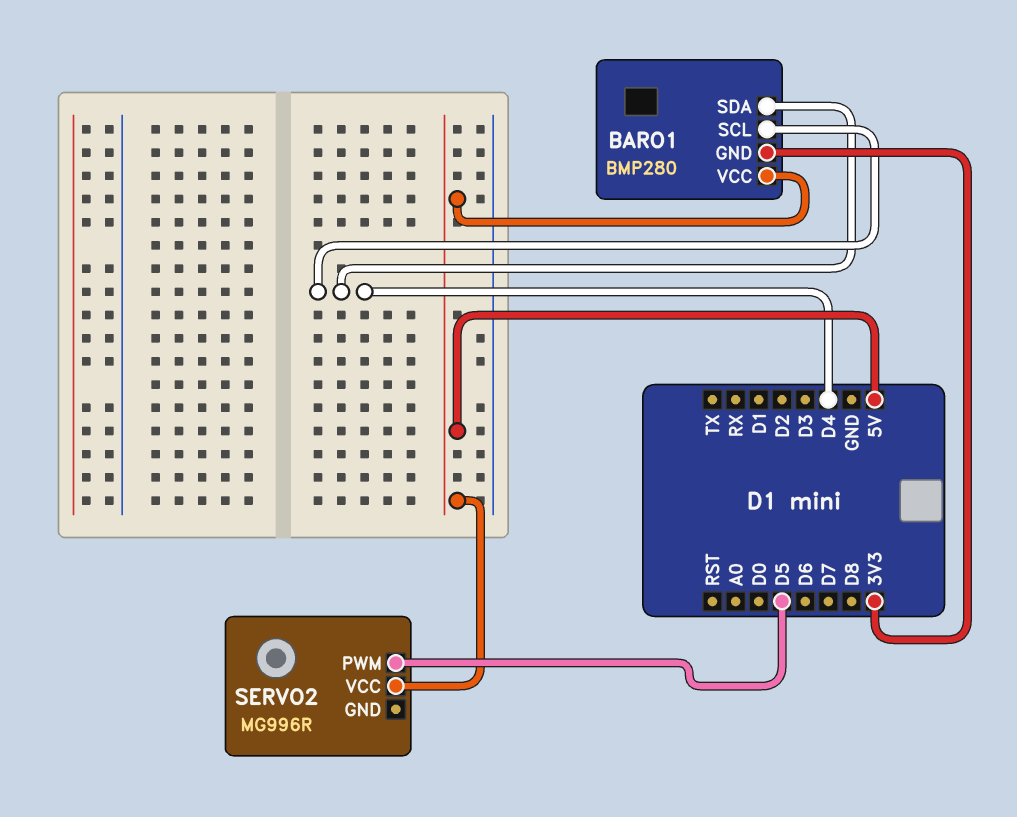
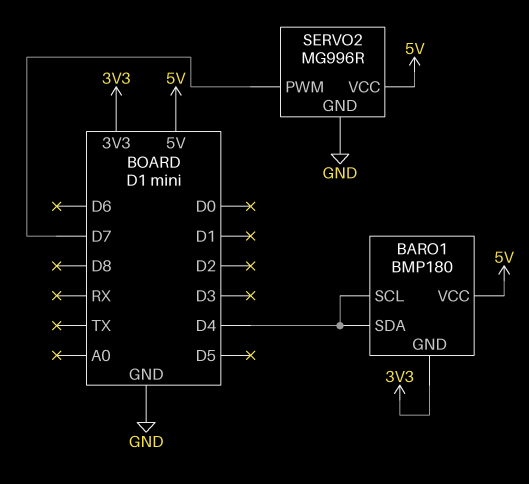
BARO1: BMP280 -> BMP180
SERVO2 pin GND: none -> GND
SERVO2 pin PWM: D5 -> D7

